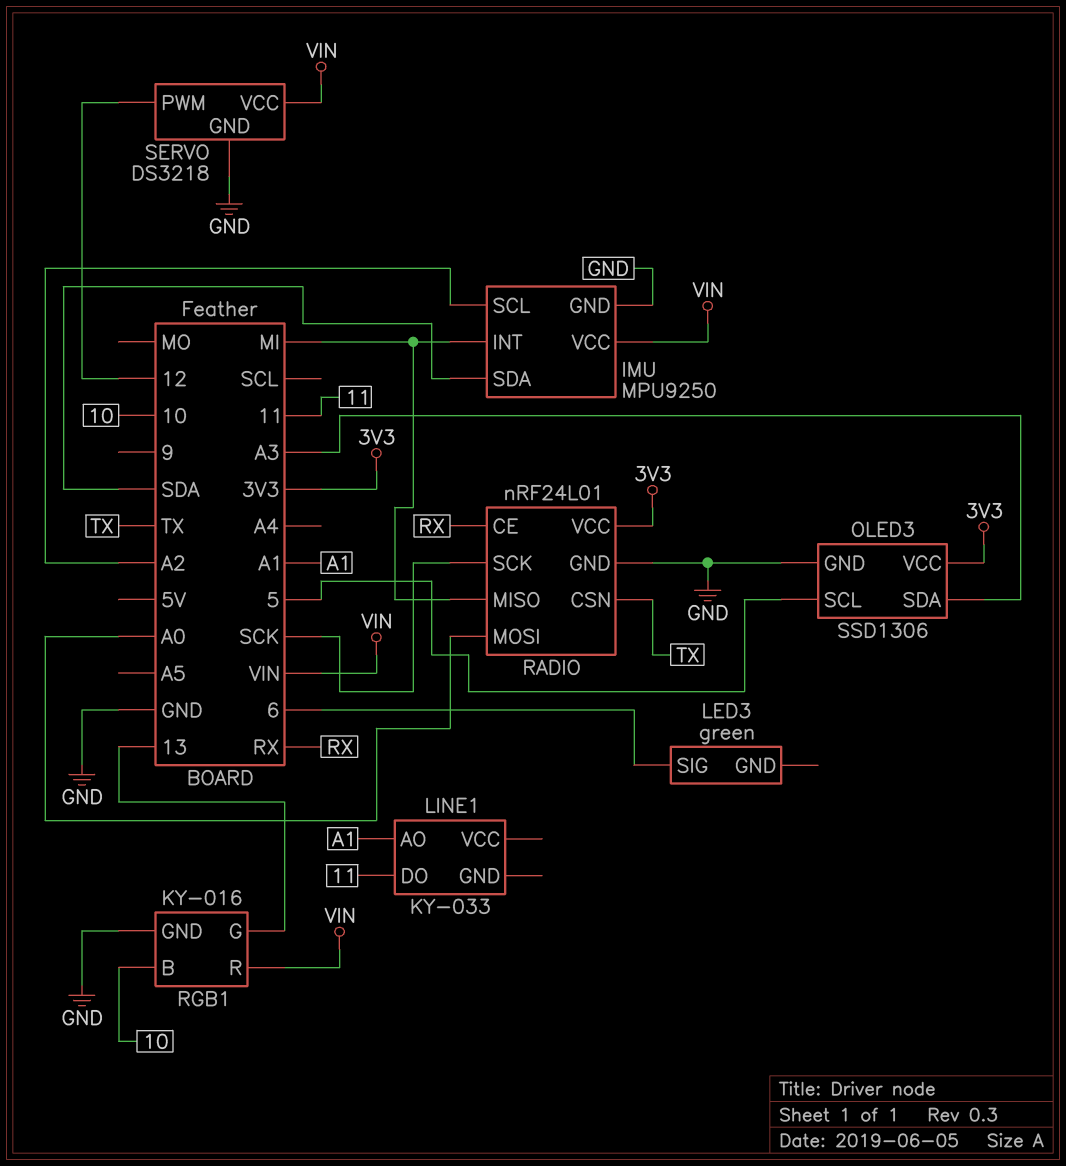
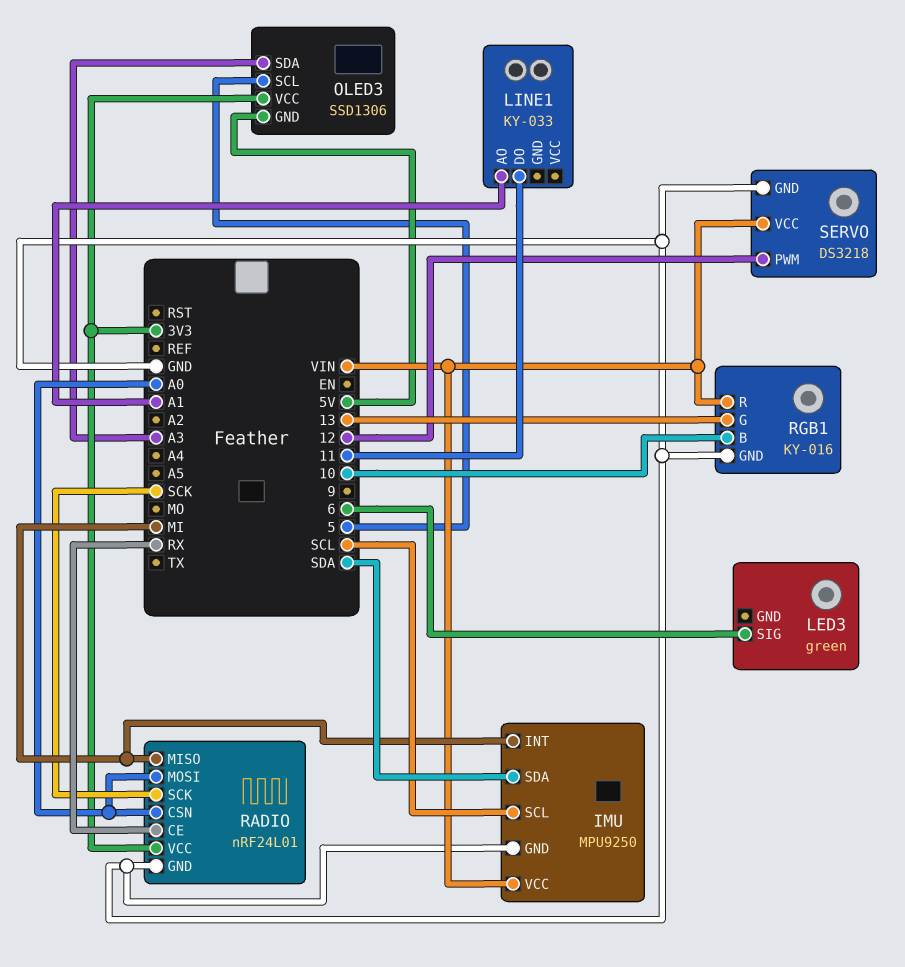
IMU pin SCL: A2 -> SCL
OLED3 pin GND: GND -> 5V
RADIO pin CSN: TX -> A0

